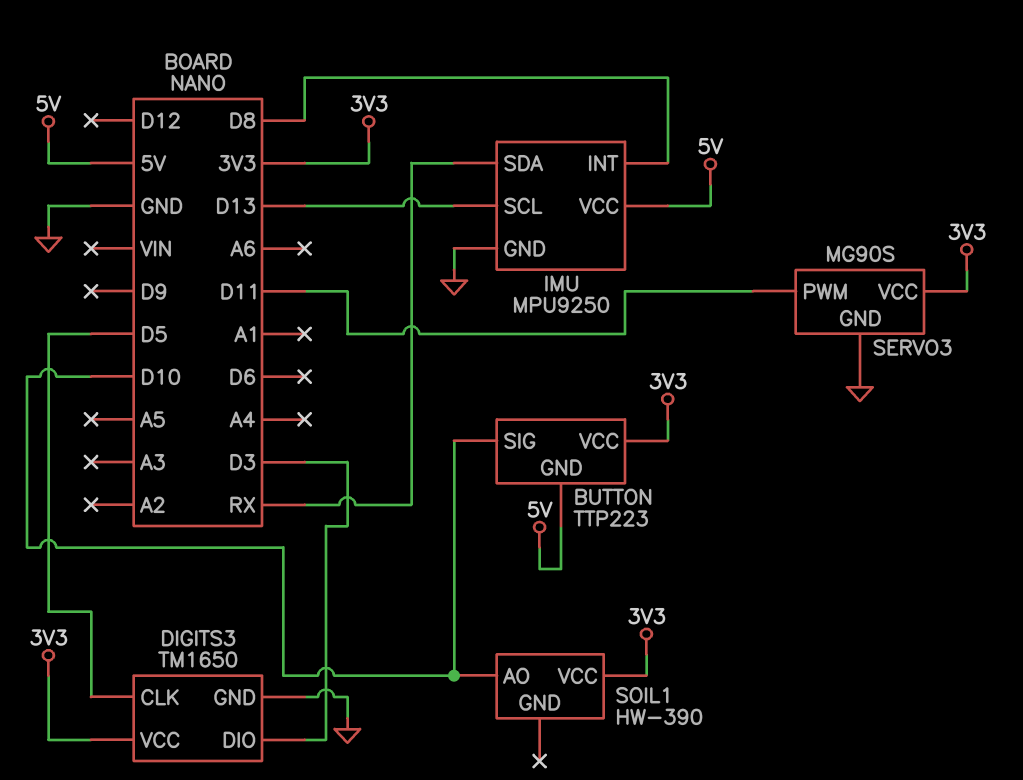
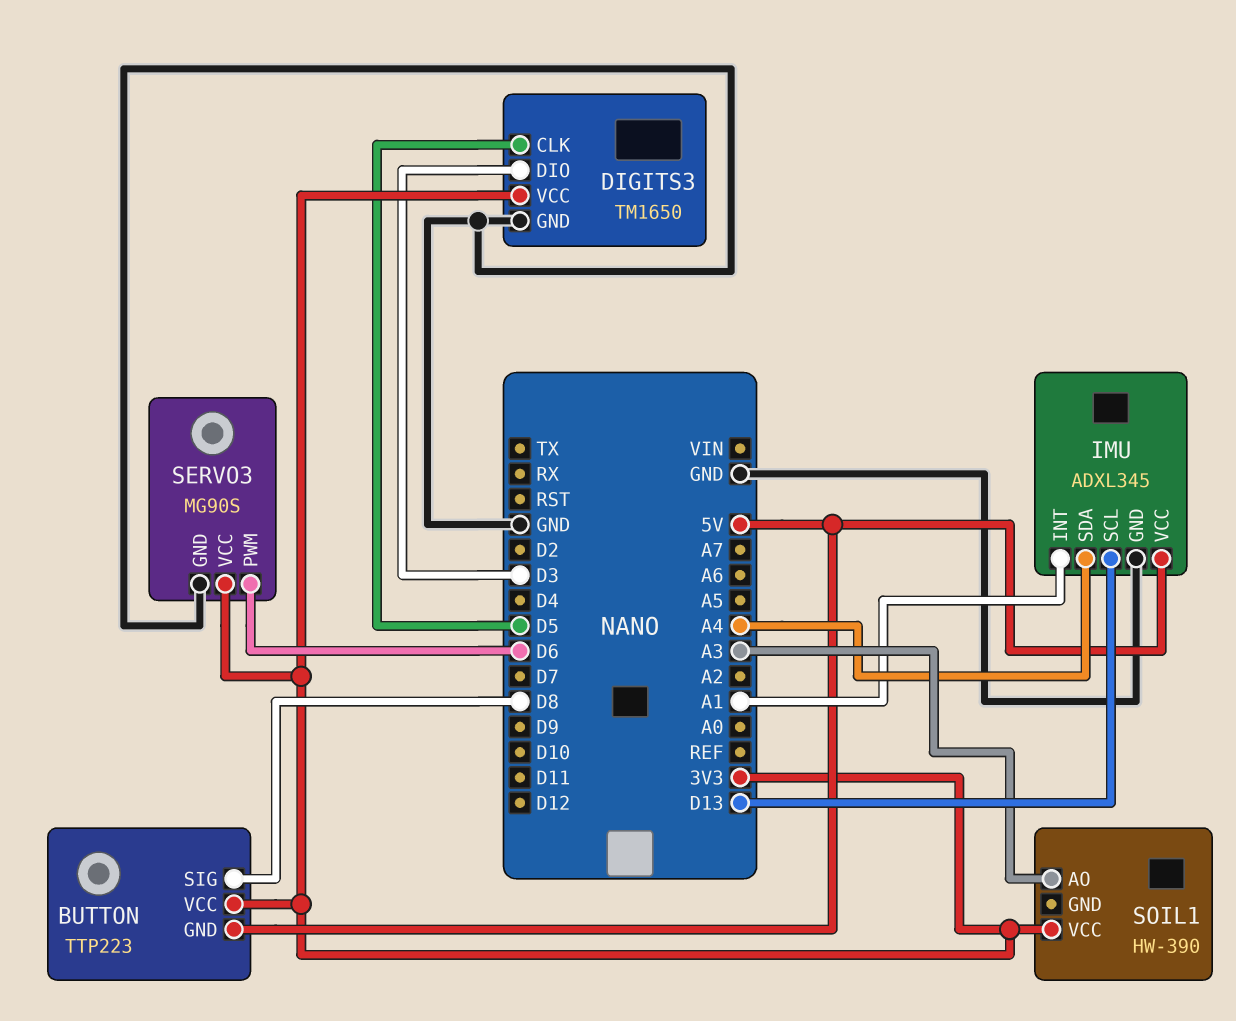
BUTTON pin SIG: D10 -> D8
IMU: MPU9250 -> ADXL345
IMU pin INT: D8 -> A1
IMU pin SDA: RX -> A4
SERVO3 pin PWM: D11 -> D6
SOIL1 pin AO: D10 -> A3

